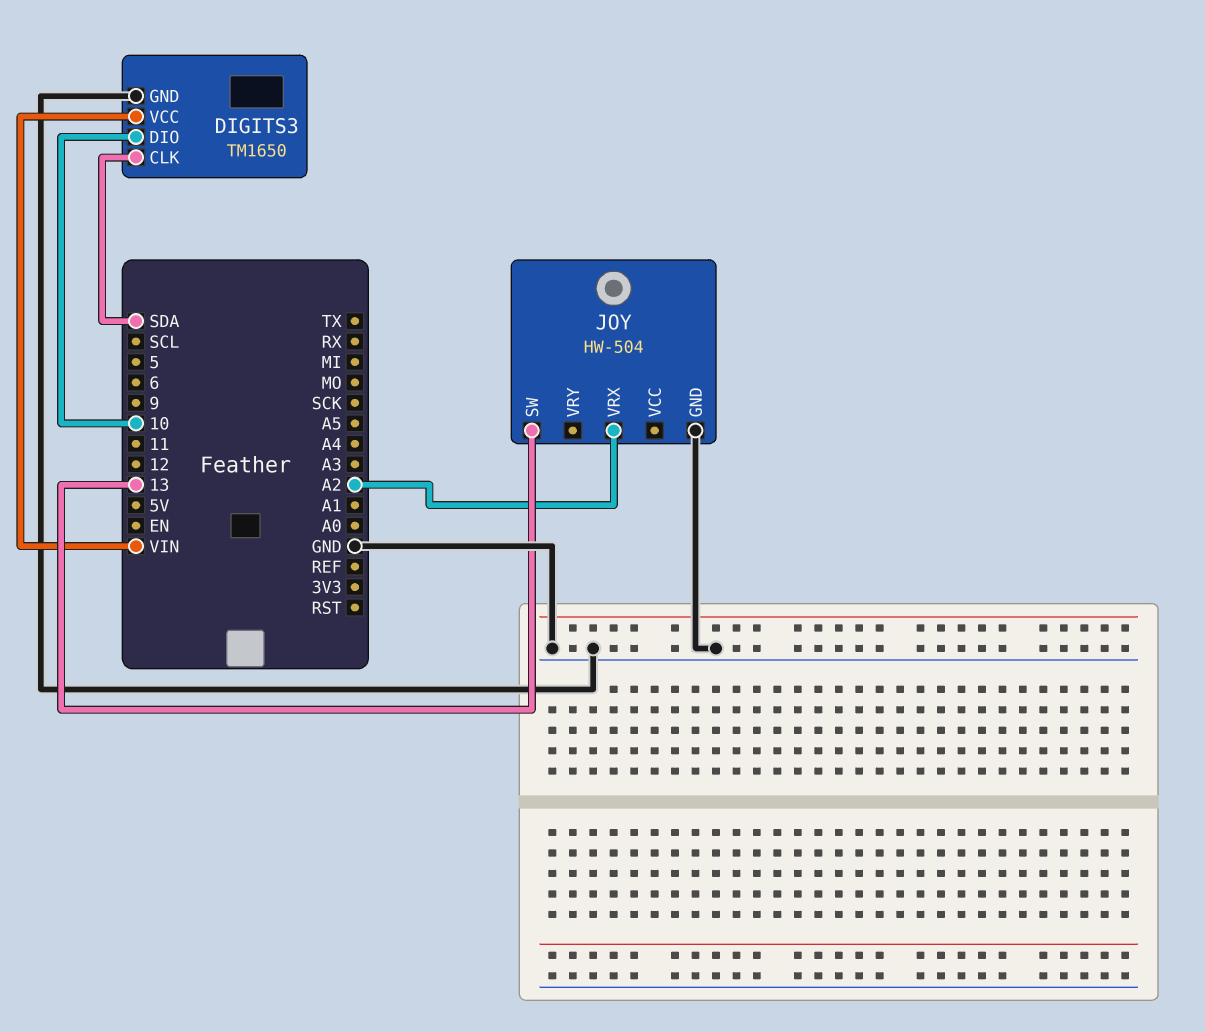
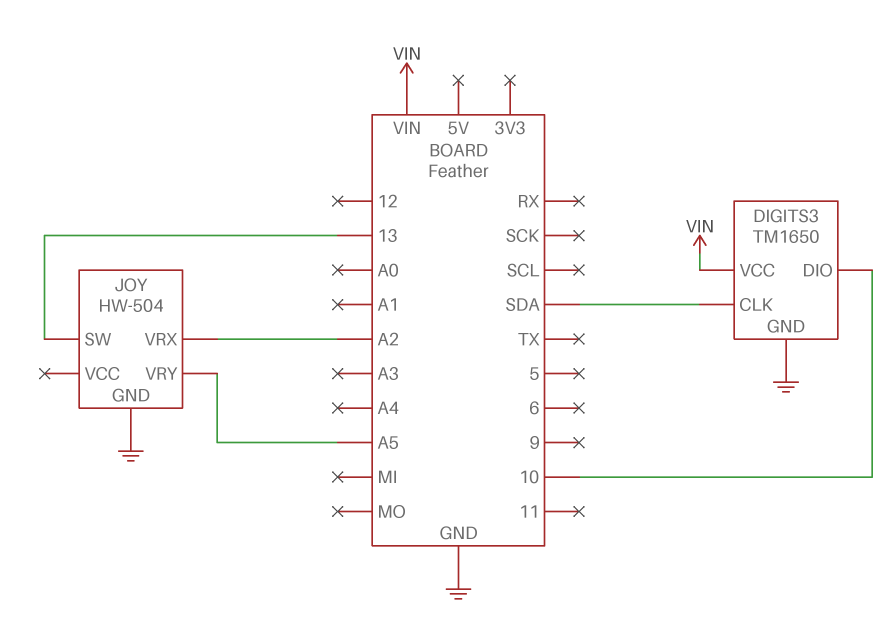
JOY pin VRY: none -> A5

